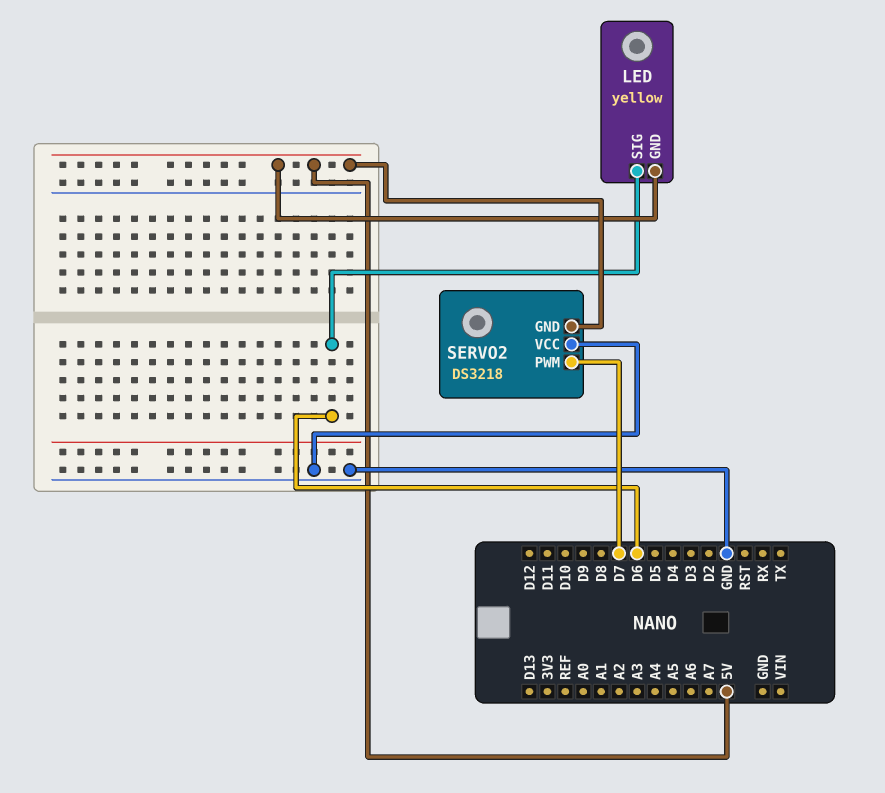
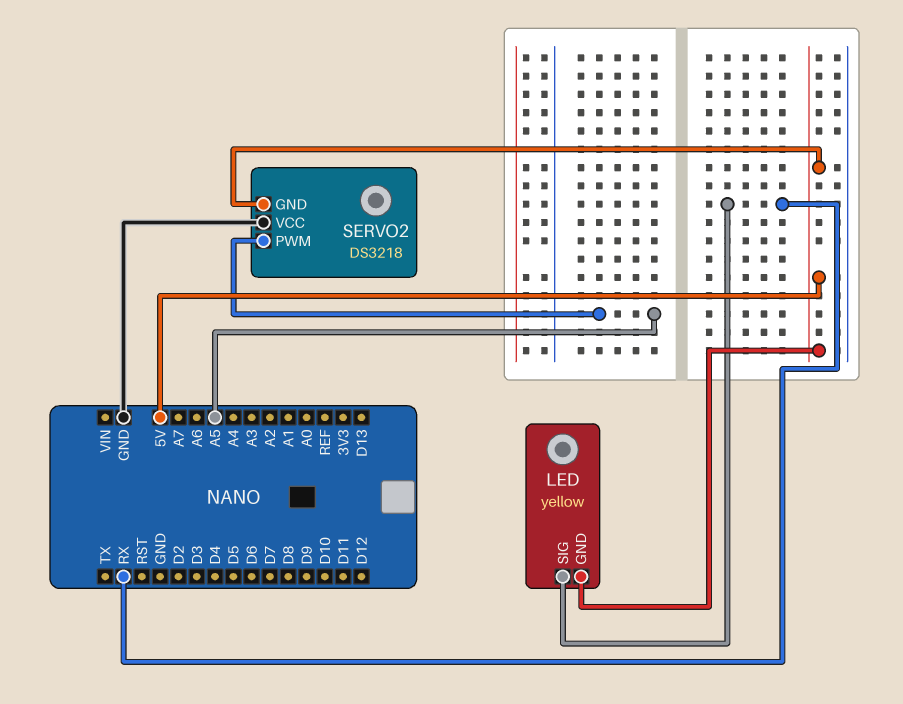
LED pin SIG: D6 -> RX
SERVO2 pin PWM: D7 -> A5

